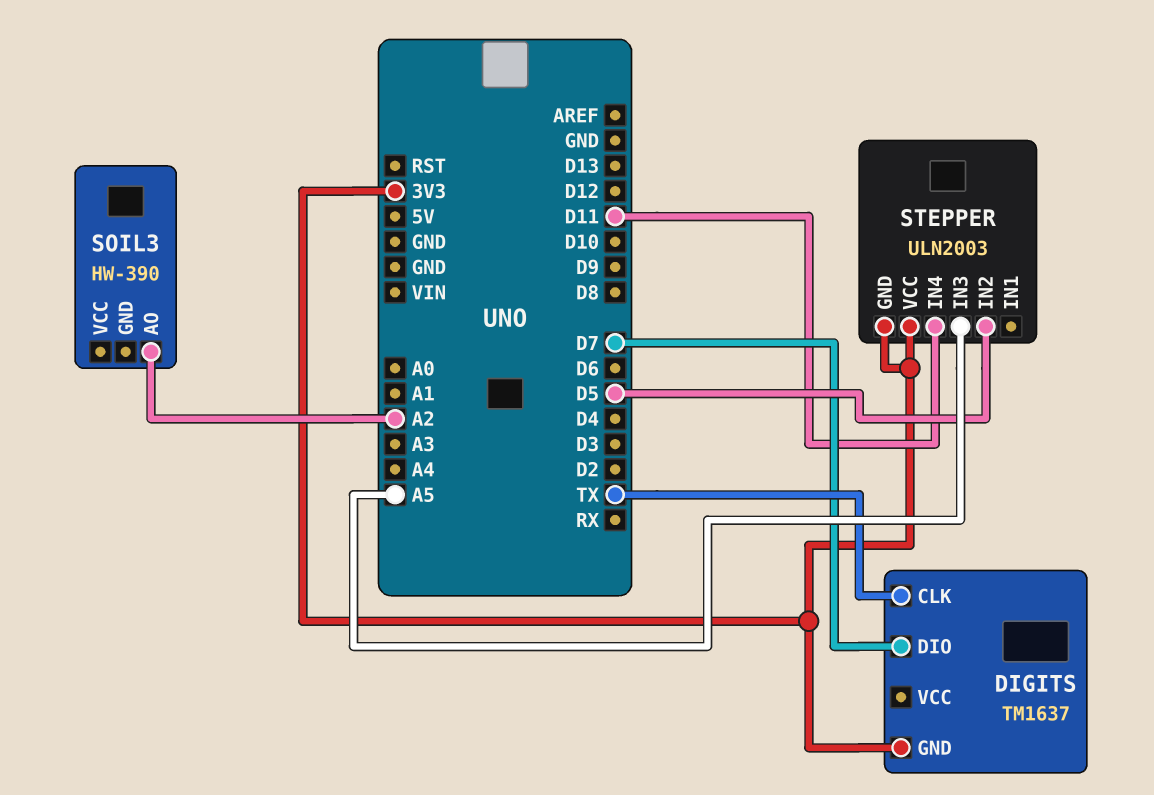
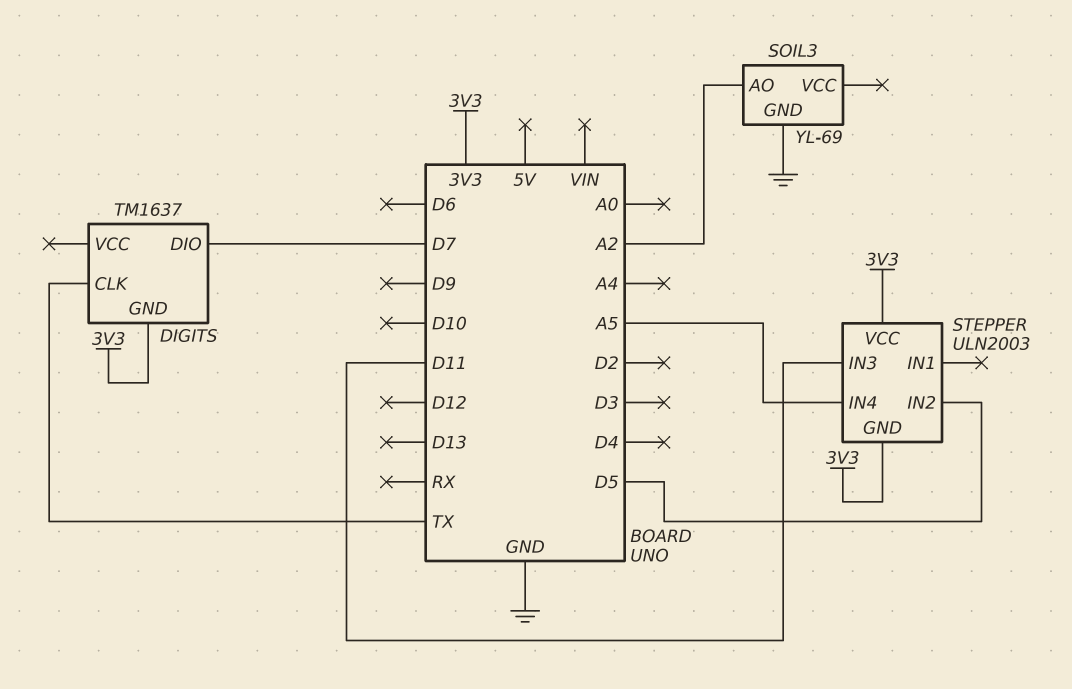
SOIL3: HW-390 -> YL-69
SOIL3 pin GND: none -> GND
STEPPER pin IN3: A5 -> D11
STEPPER pin IN4: D11 -> A5

